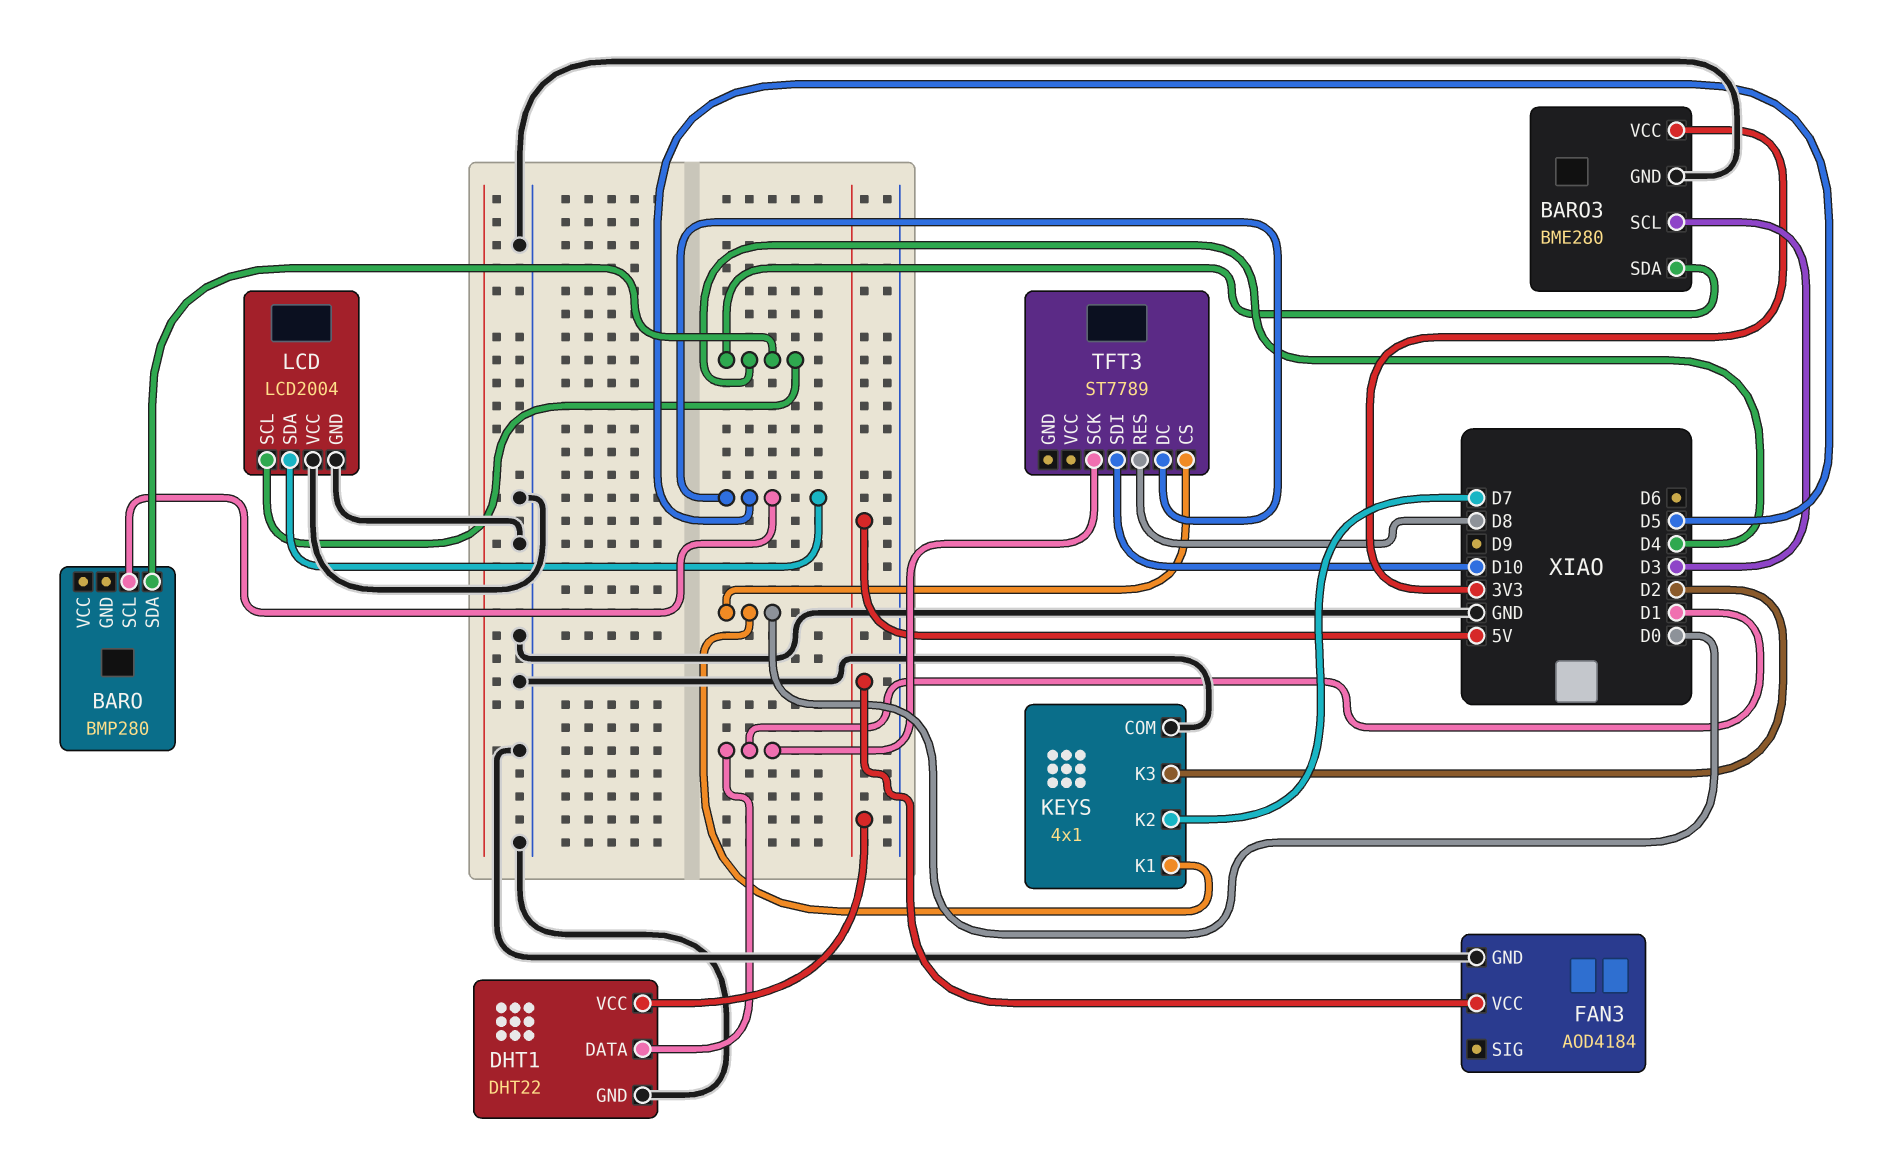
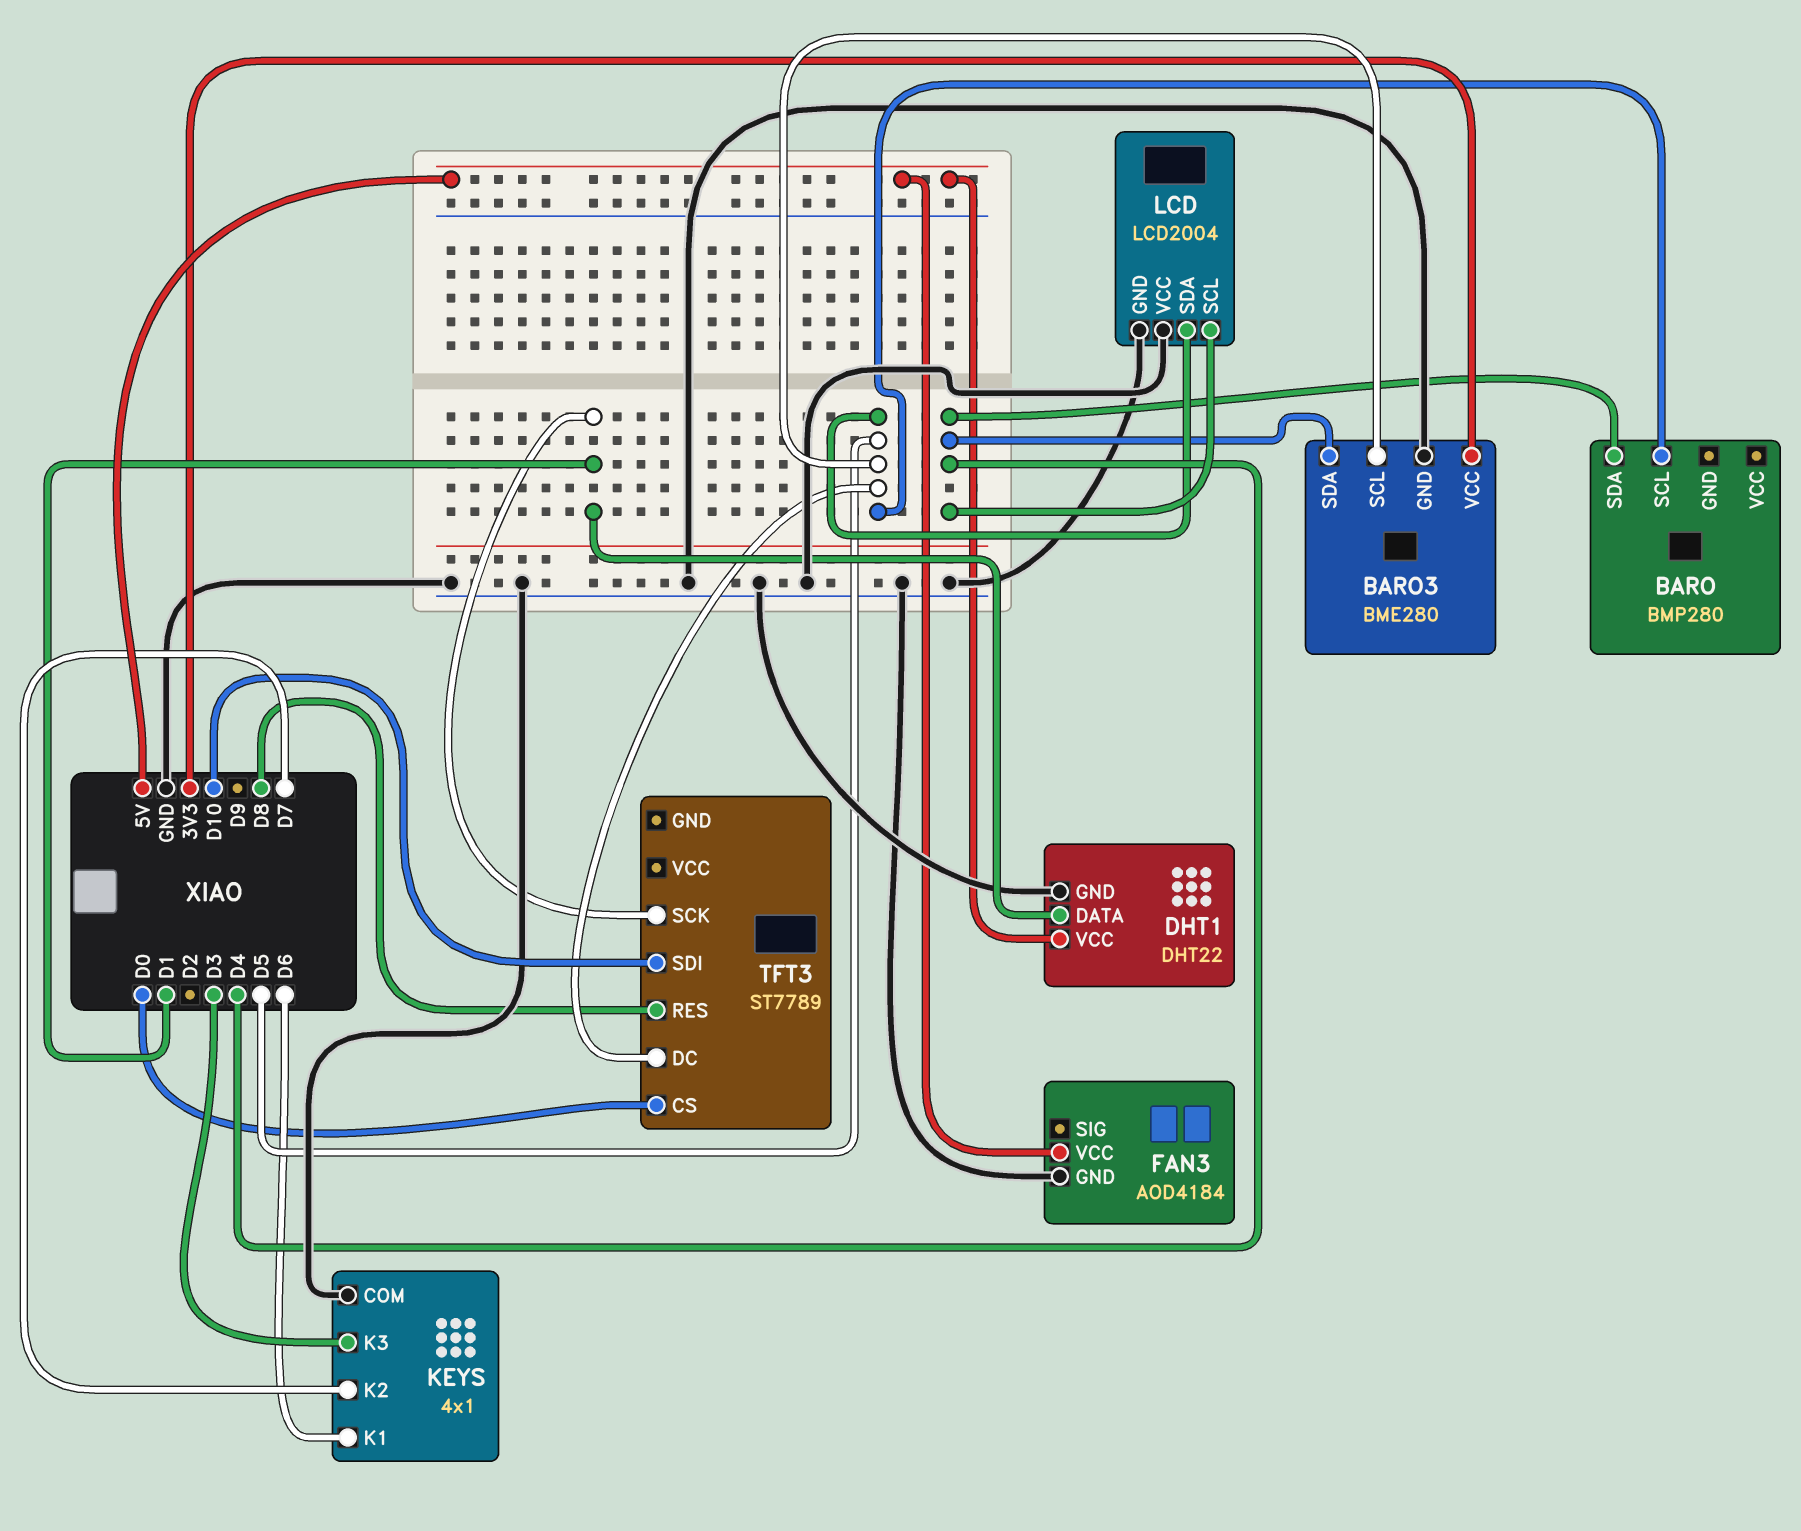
BARO3 pin SCL: D3 -> D5
KEYS pin K1: D0 -> D6
KEYS pin K3: D2 -> D3

